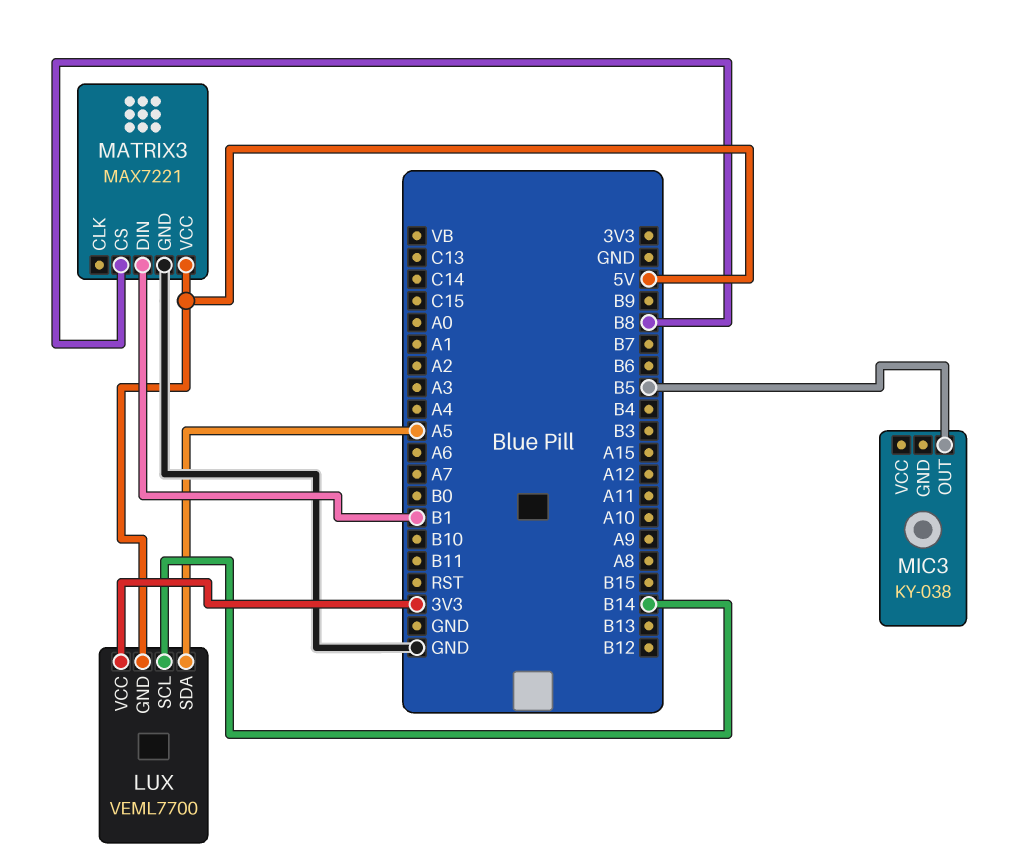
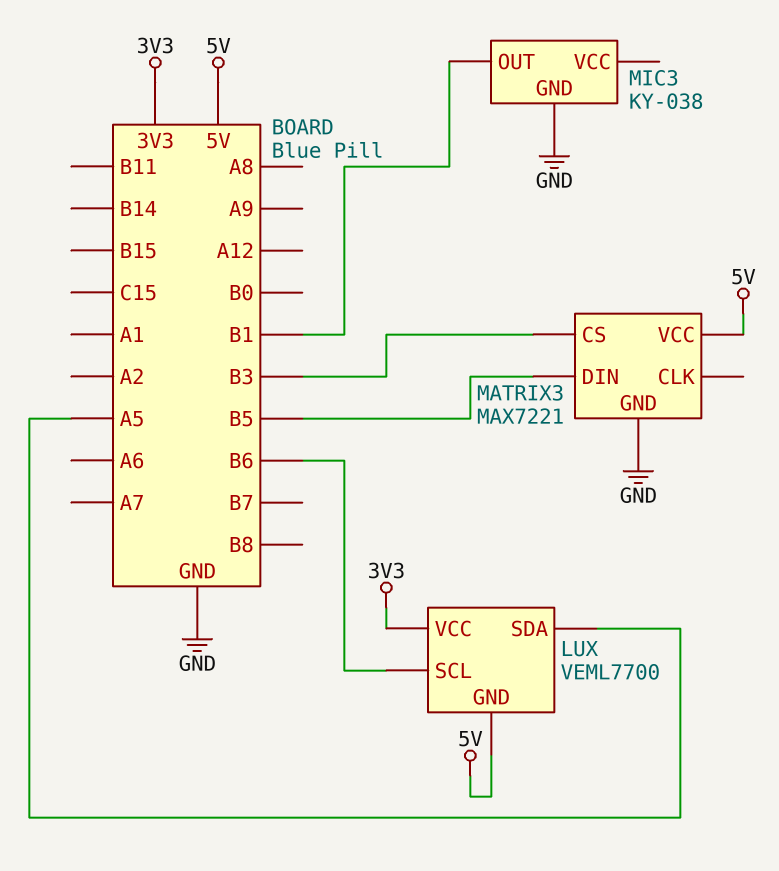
LUX pin SCL: B14 -> B6
MATRIX3 pin CS: B8 -> B3
MATRIX3 pin DIN: B1 -> B5
MIC3 pin GND: none -> GND
MIC3 pin OUT: B5 -> B1

